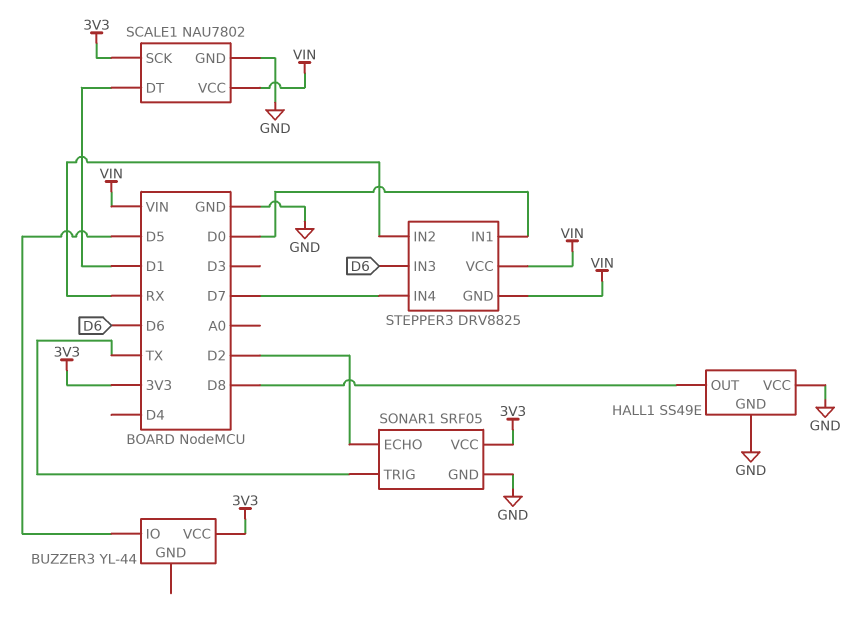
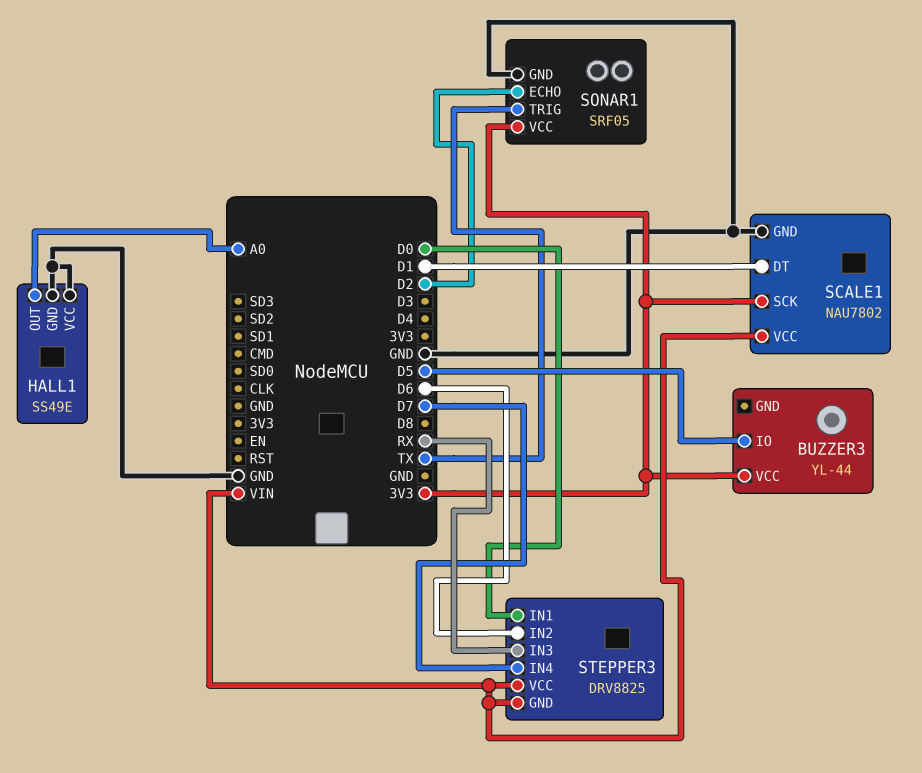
HALL1 pin OUT: D8 -> A0
STEPPER3 pin IN2: RX -> D6
STEPPER3 pin IN3: D6 -> RX

